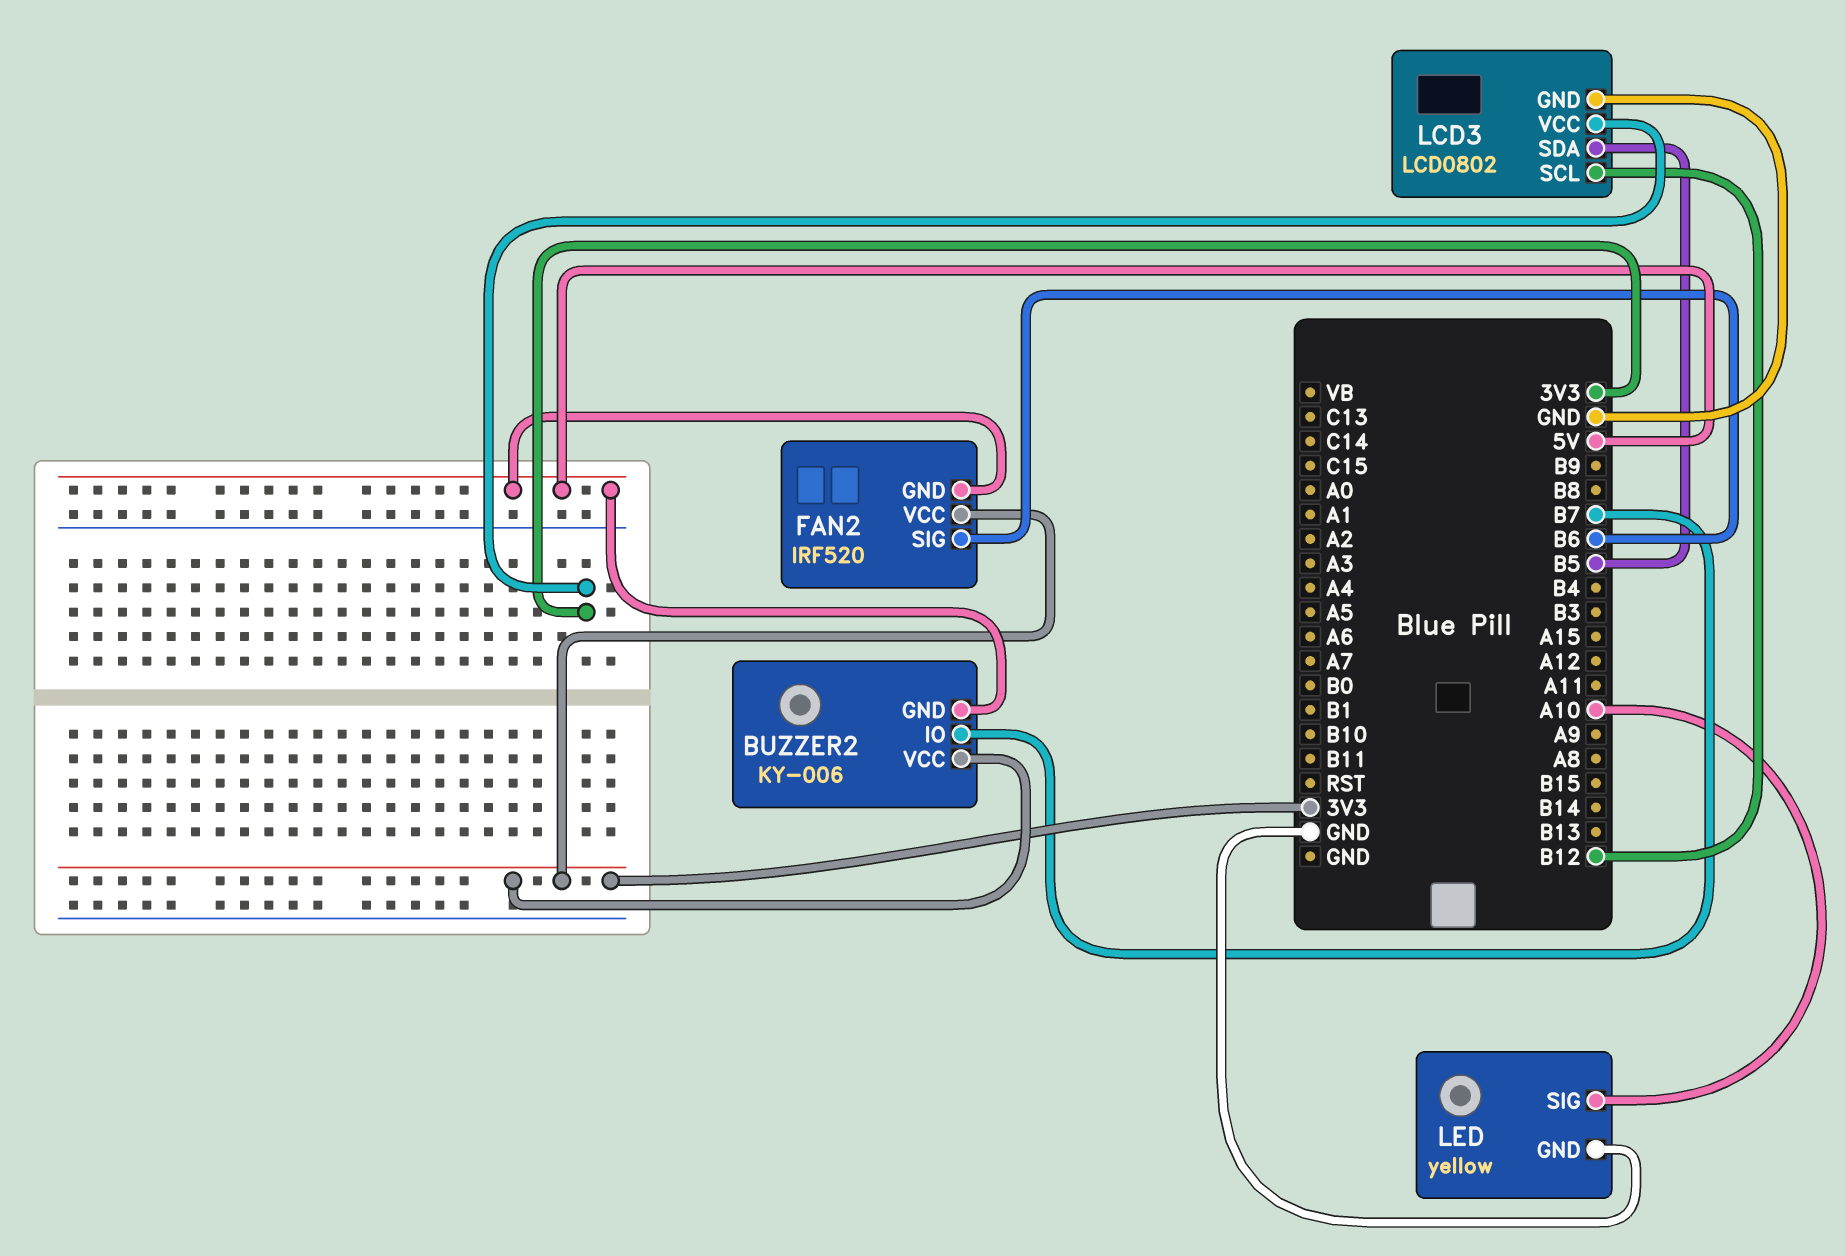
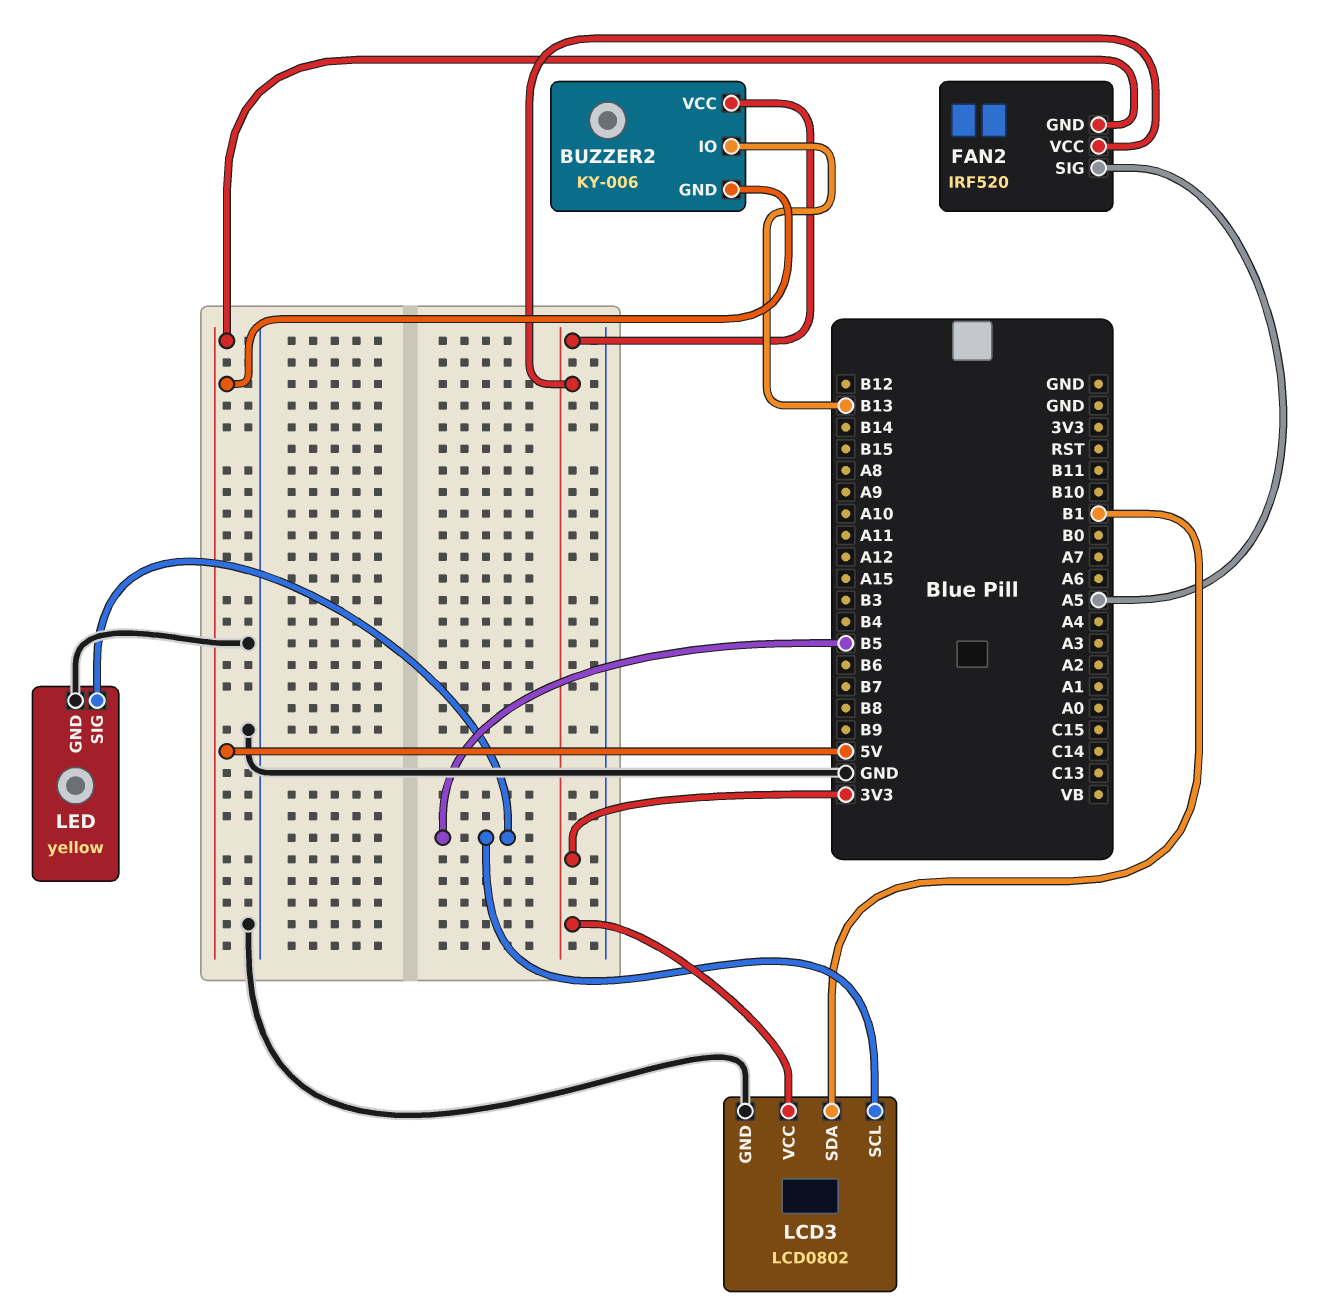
BUZZER2 pin IO: B7 -> B13
FAN2 pin SIG: B6 -> A5
LCD3 pin SCL: B12 -> B5
LCD3 pin SDA: B5 -> B1
LED pin SIG: A10 -> B5

